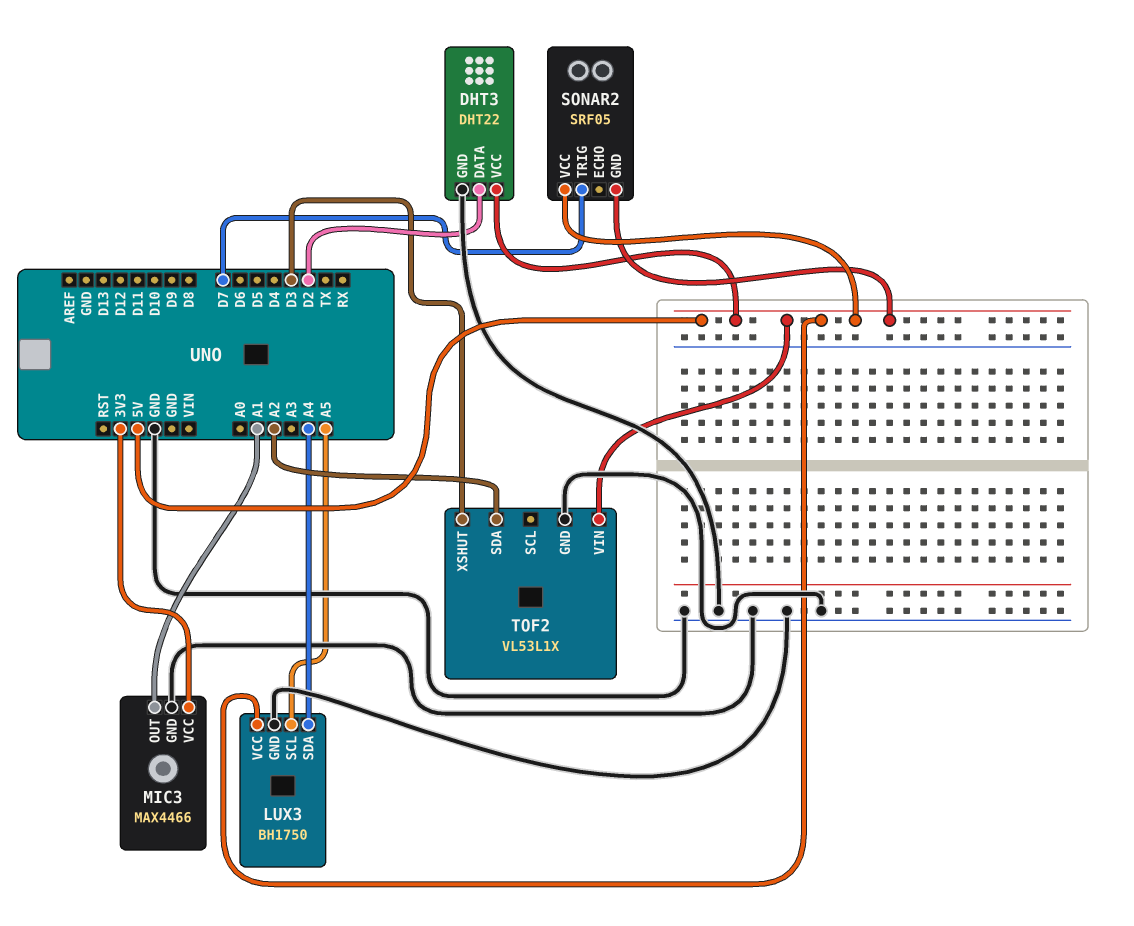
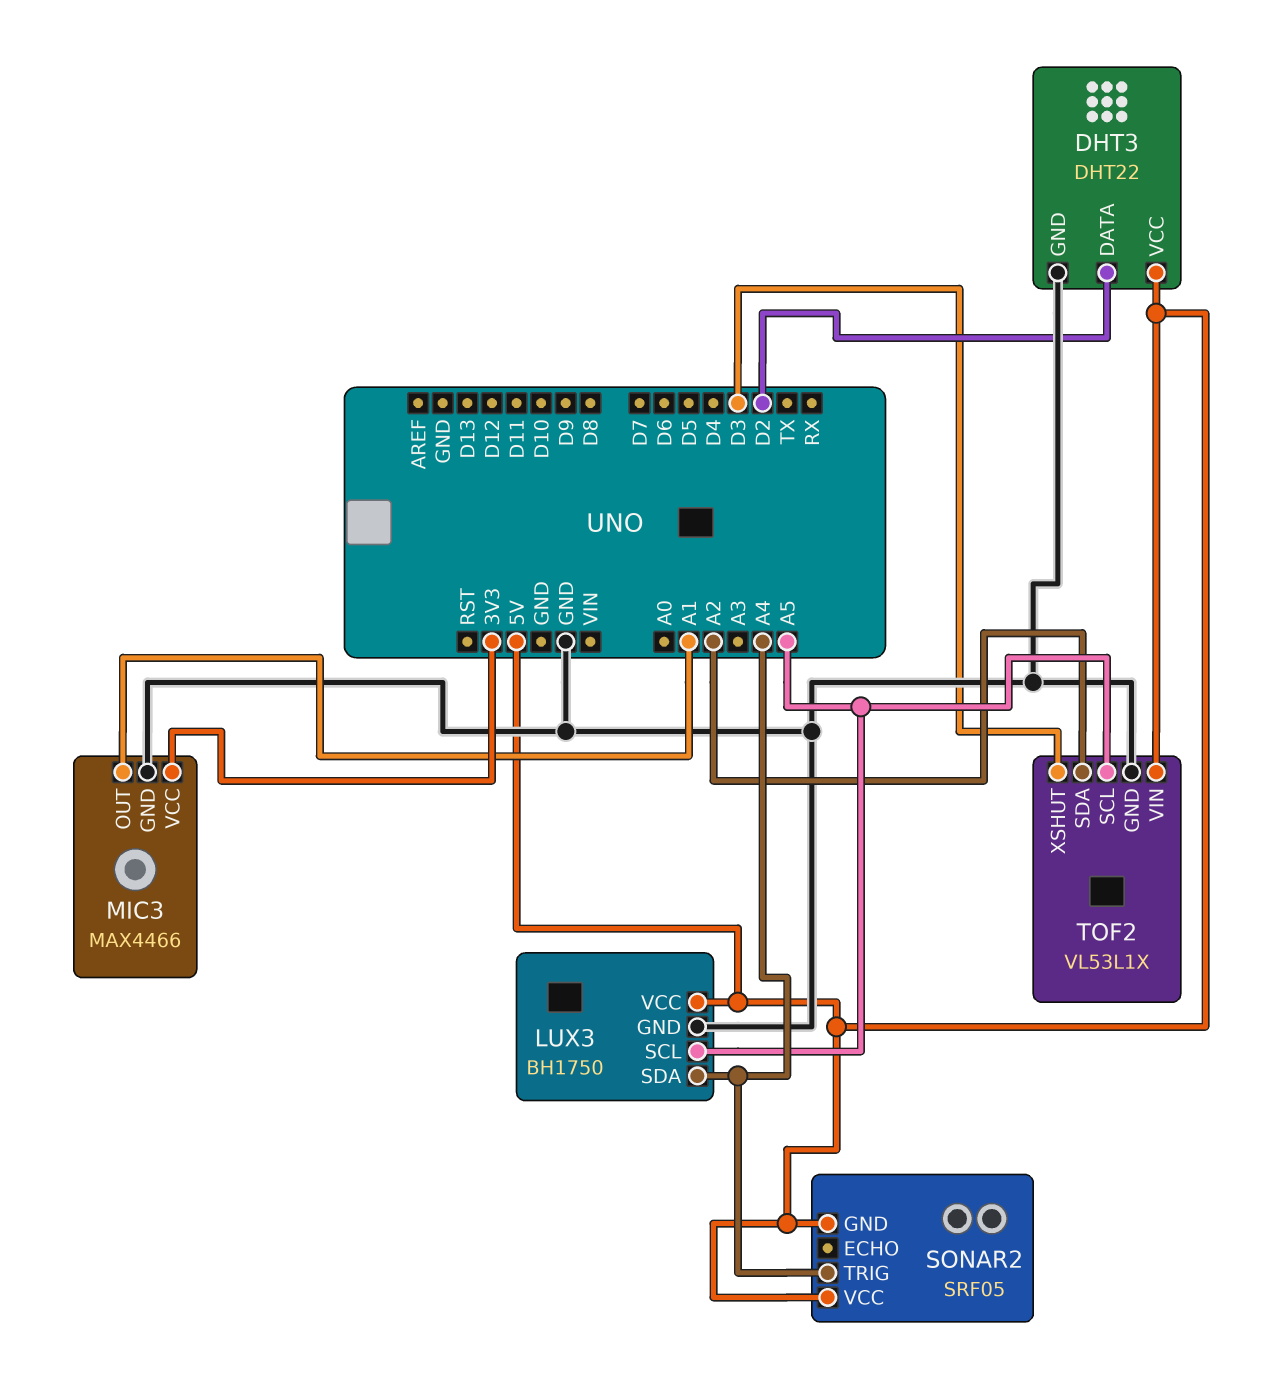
SONAR2 pin TRIG: D7 -> A4
TOF2 pin SCL: none -> A5

